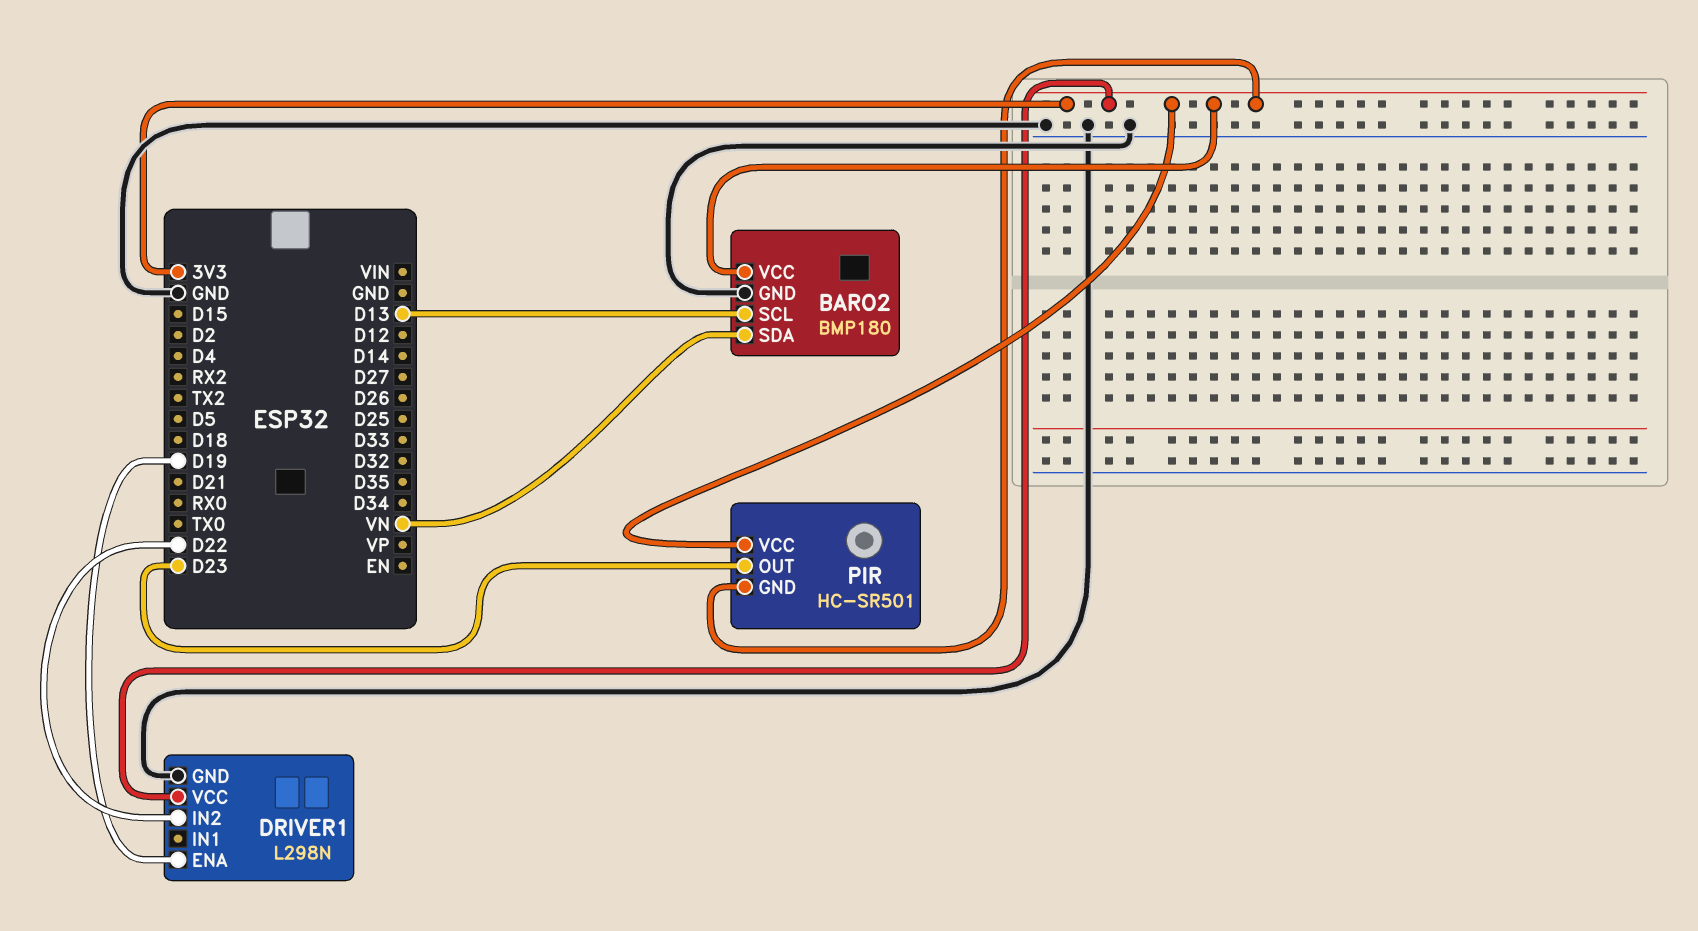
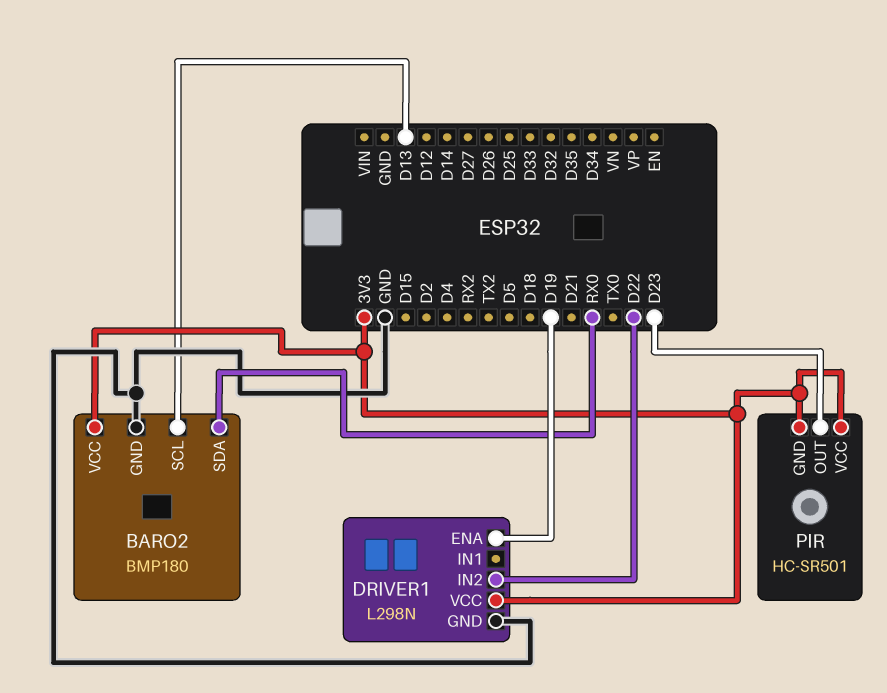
BARO2 pin SDA: VN -> RX0

